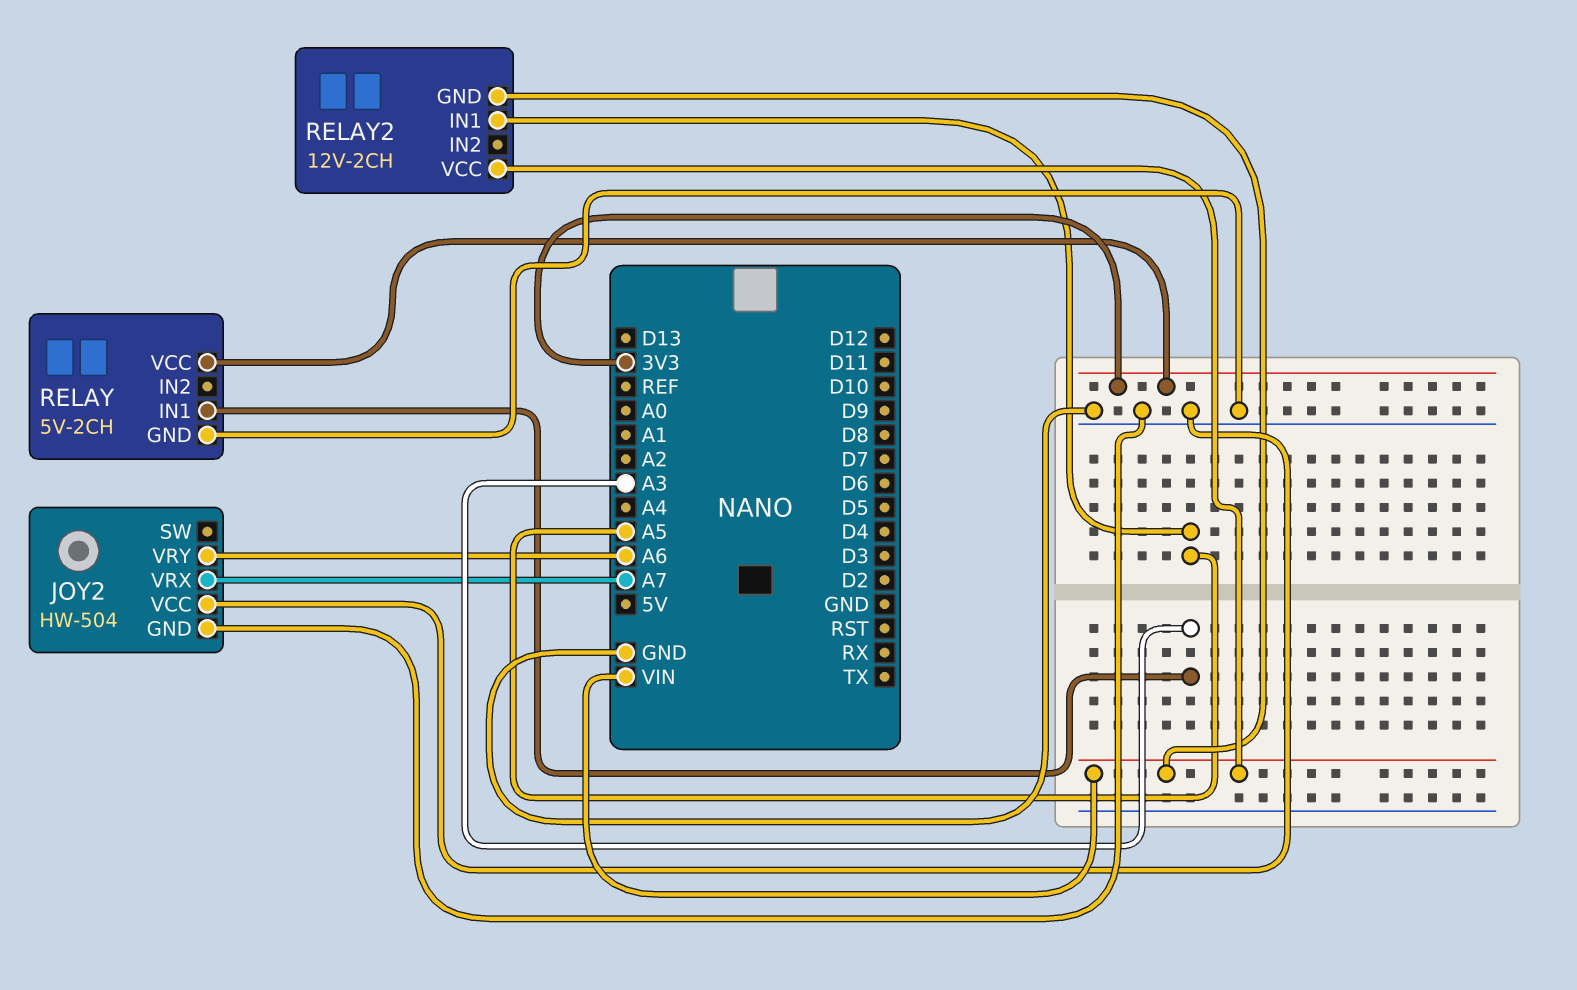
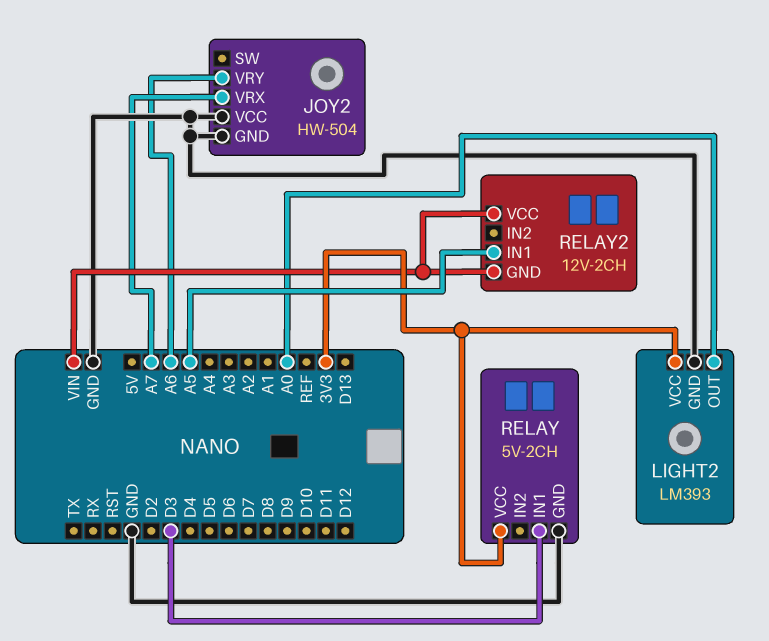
LIGHT2: none -> LM393
LIGHT2 pin GND: none -> GND
LIGHT2 pin OUT: none -> A0
LIGHT2 pin VCC: none -> 3V3
RELAY pin IN1: A3 -> D3

